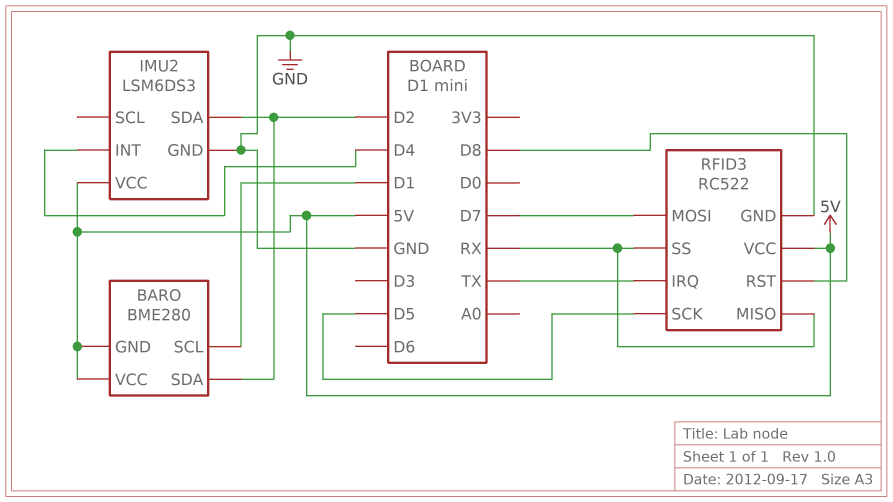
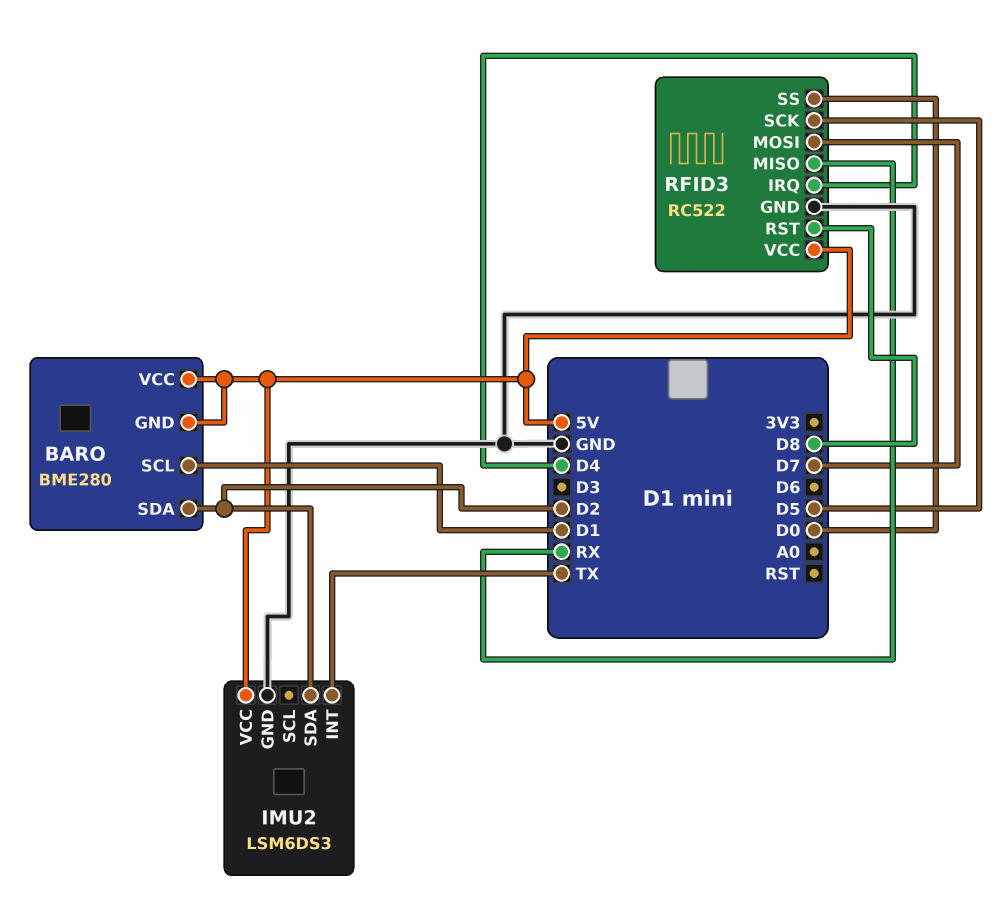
IMU2 pin INT: D4 -> TX
RFID3 pin IRQ: TX -> D4
RFID3 pin SS: RX -> D0

